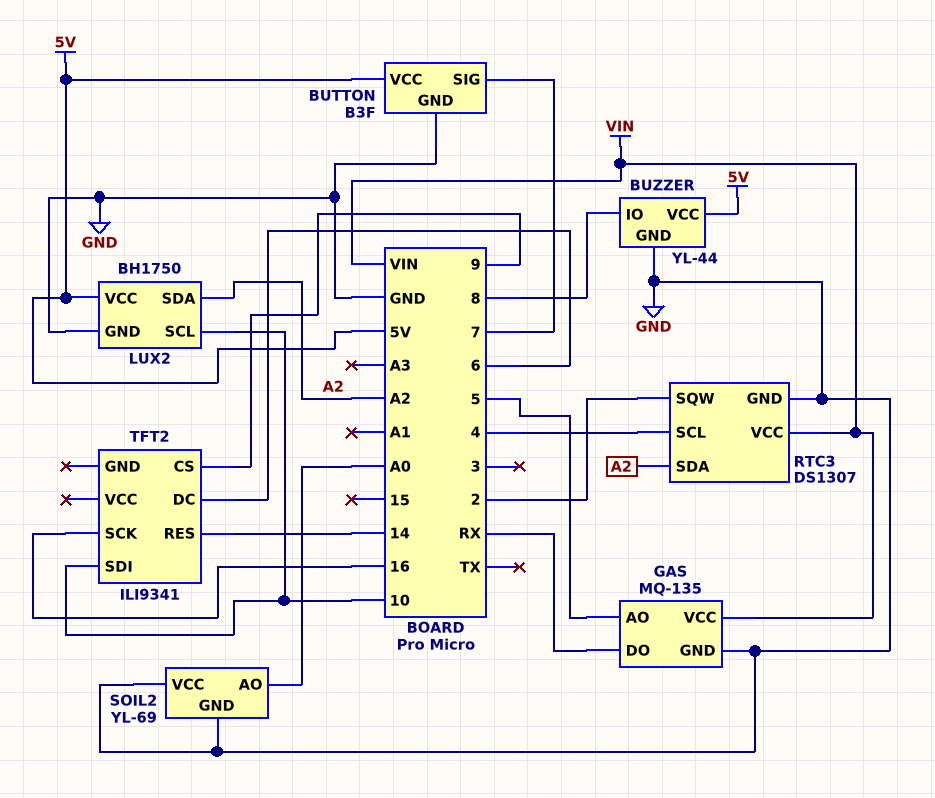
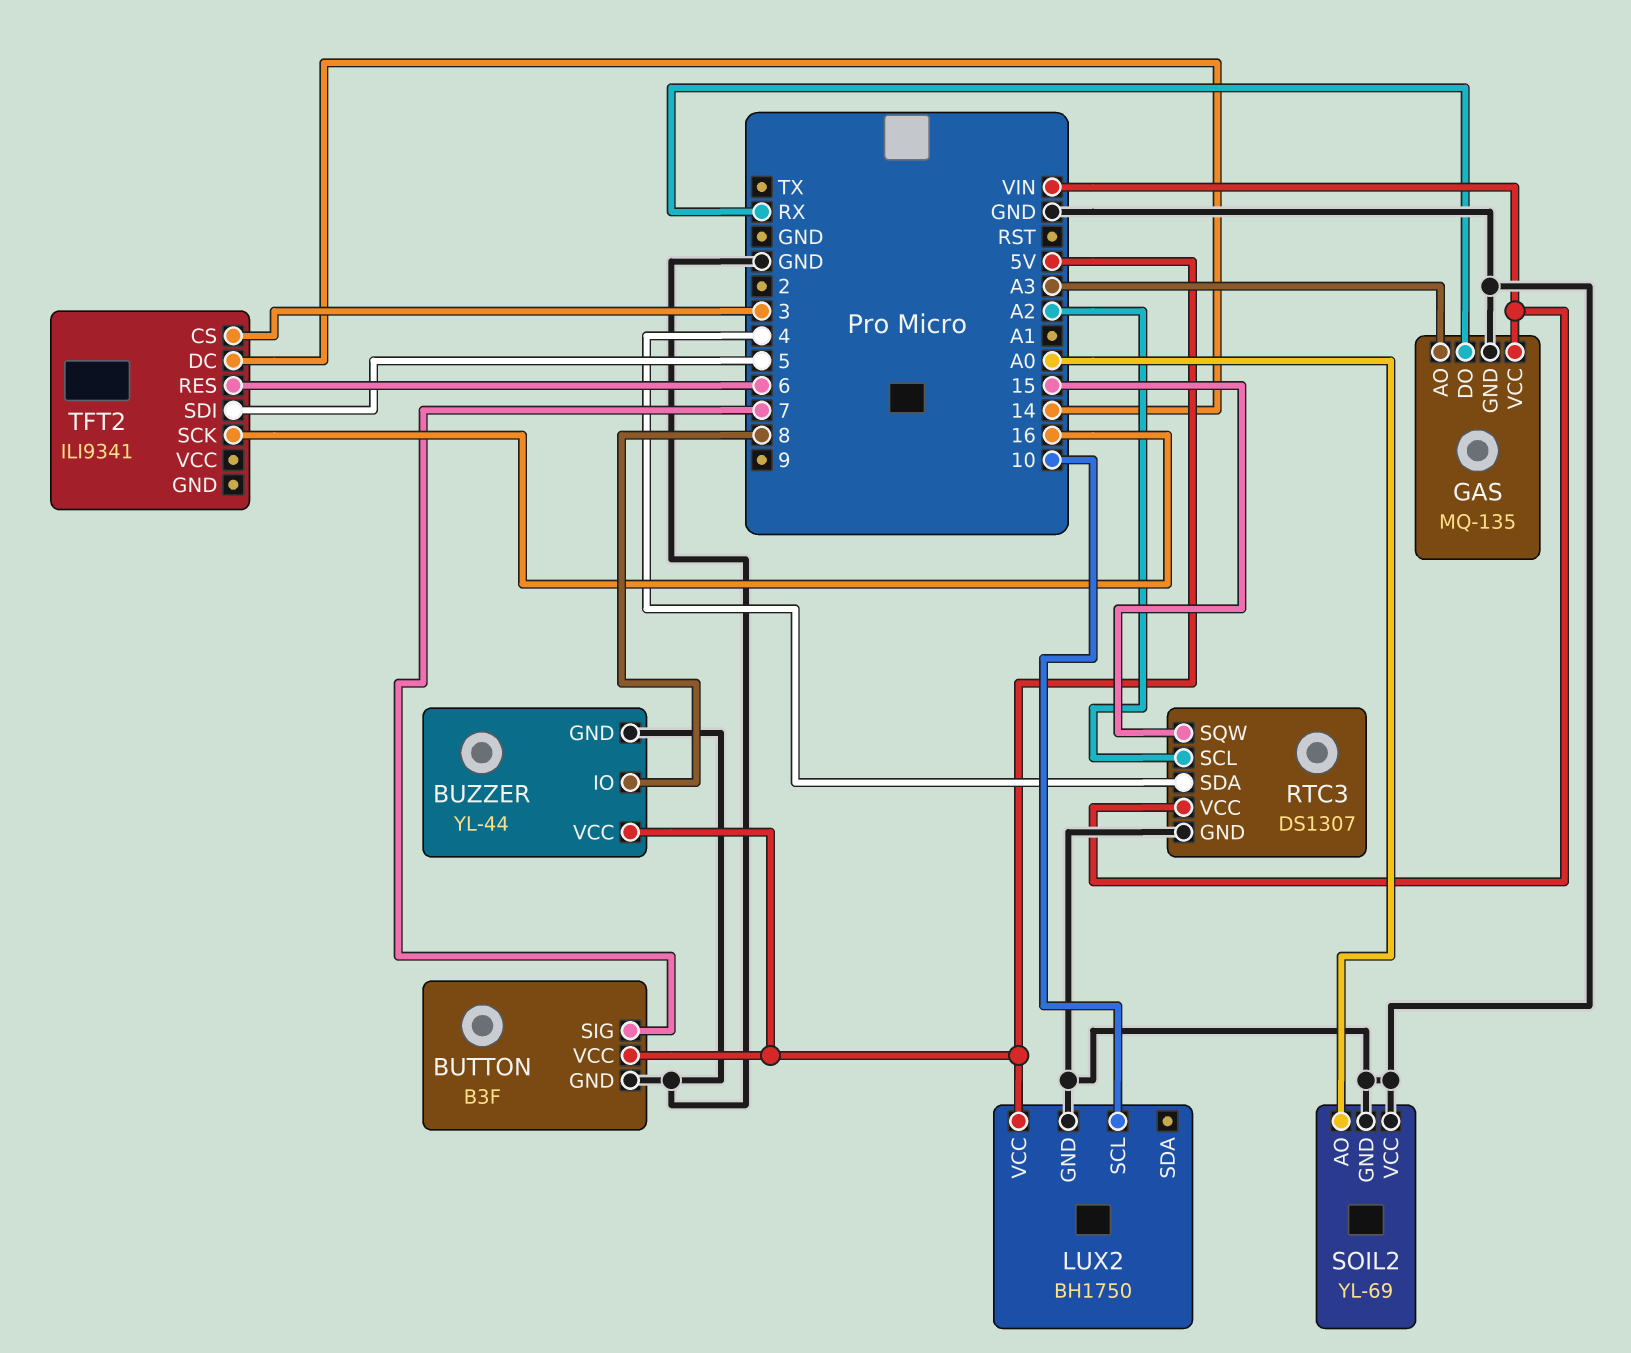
GAS pin AO: 5 -> A3
LUX2 pin SDA: A2 -> none
RTC3 pin SCL: 4 -> A2
RTC3 pin SDA: A2 -> 4
RTC3 pin SQW: 2 -> 15
TFT2 pin CS: 9 -> 3
TFT2 pin DC: 6 -> 14
TFT2 pin RES: 14 -> 6
TFT2 pin SDI: 10 -> 5

